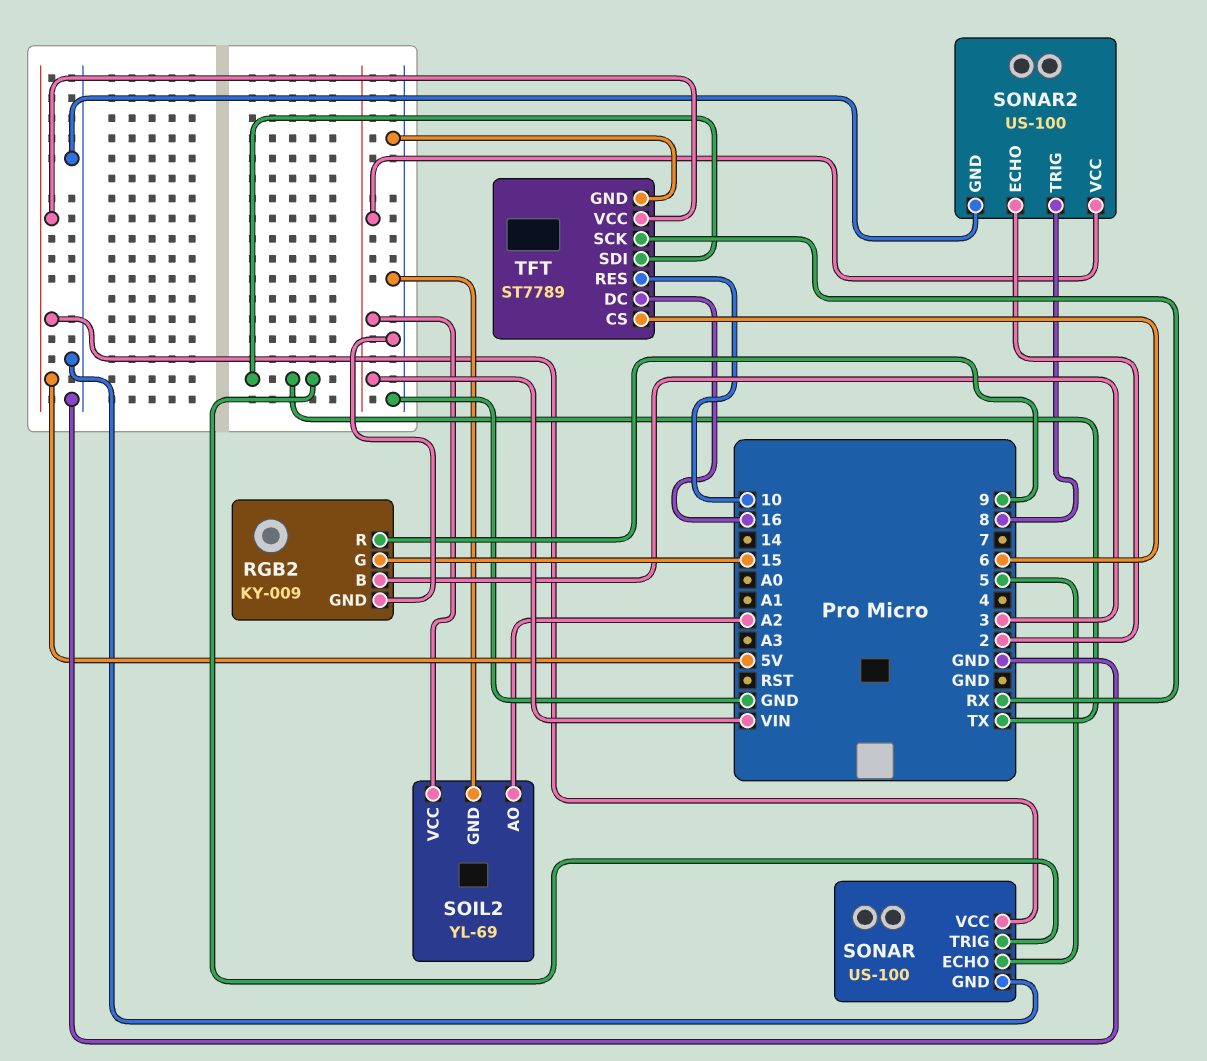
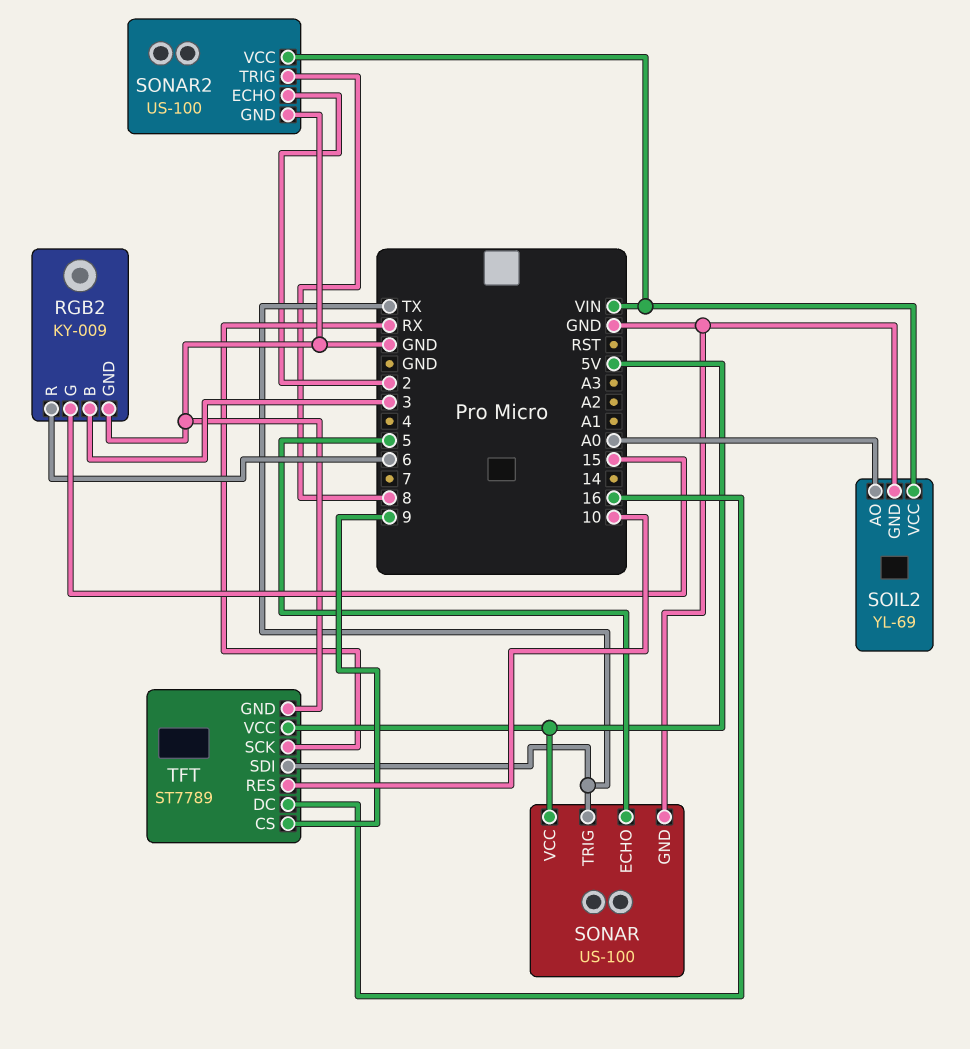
RGB2 pin R: 9 -> 6
SOIL2 pin AO: A2 -> A0
TFT pin CS: 6 -> 9

